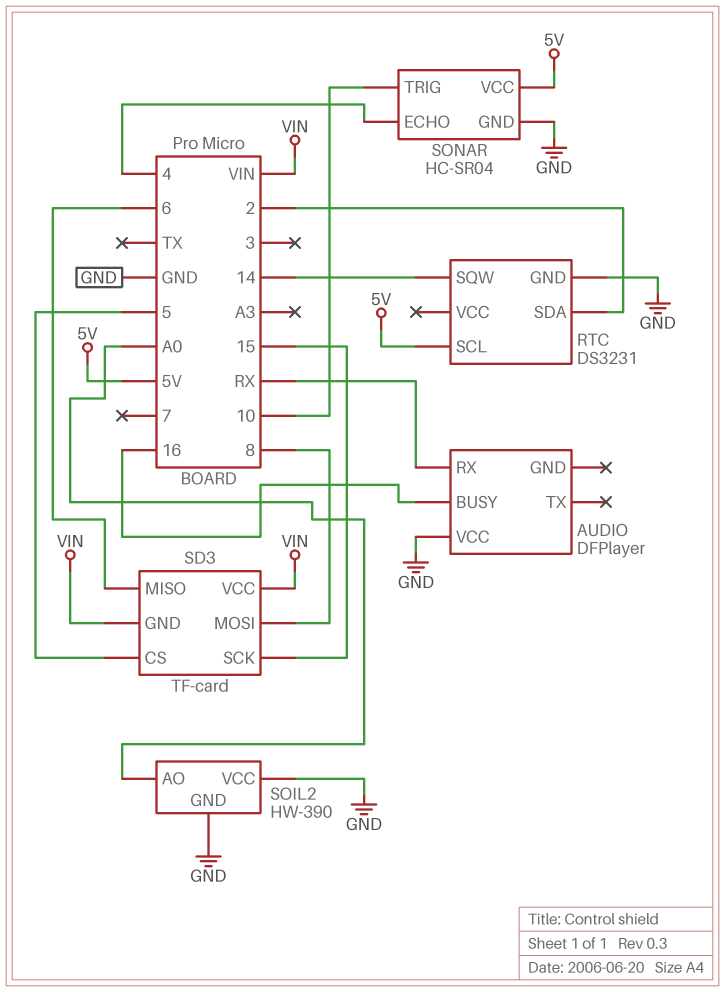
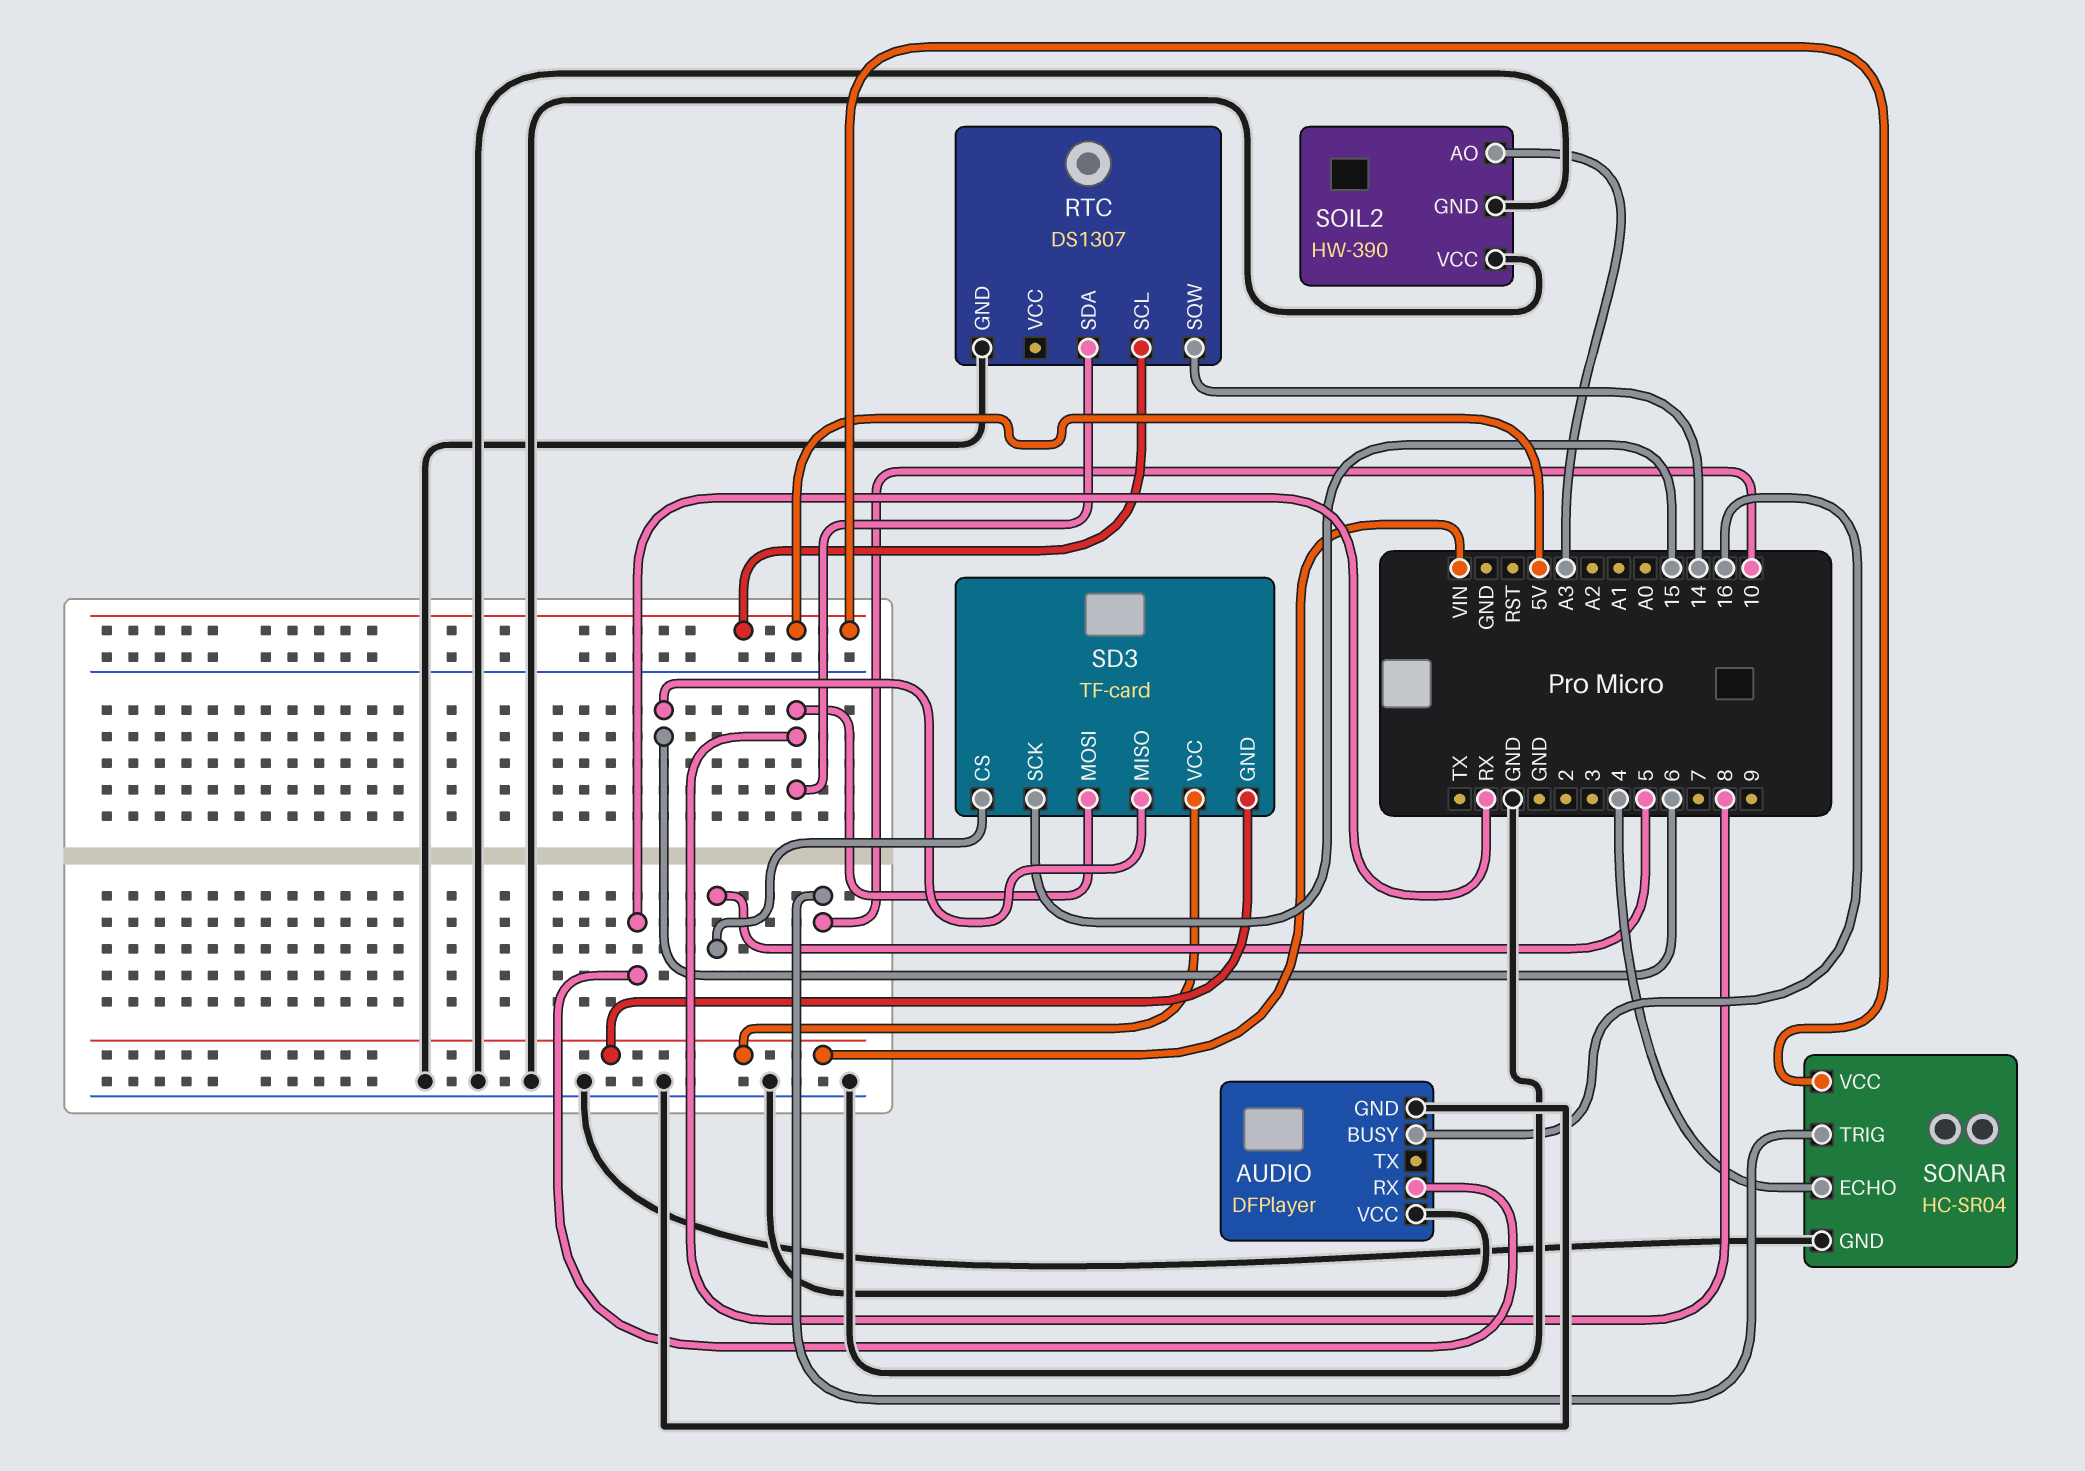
AUDIO pin GND: none -> GND
RTC: DS3231 -> DS1307
RTC pin SDA: 2 -> 8
SOIL2 pin AO: A0 -> A3

